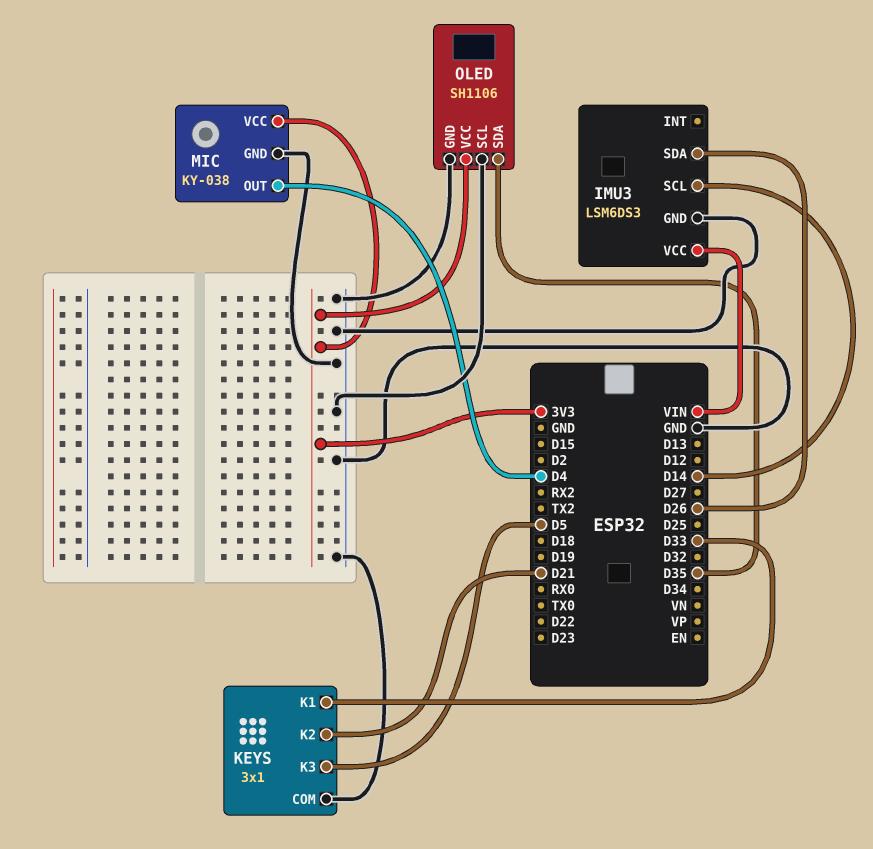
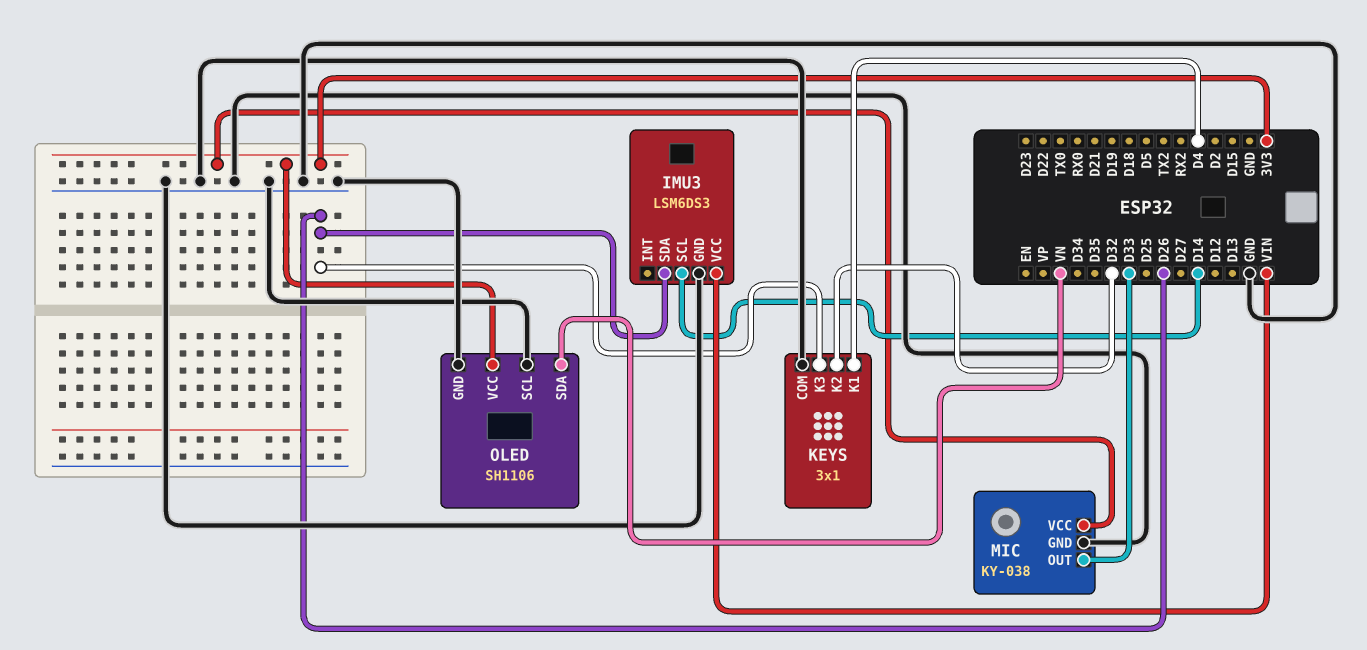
KEYS pin K1: D33 -> D4
KEYS pin K2: D21 -> D32
KEYS pin K3: D5 -> D26
MIC pin OUT: D4 -> D33
OLED pin SDA: D35 -> VN

